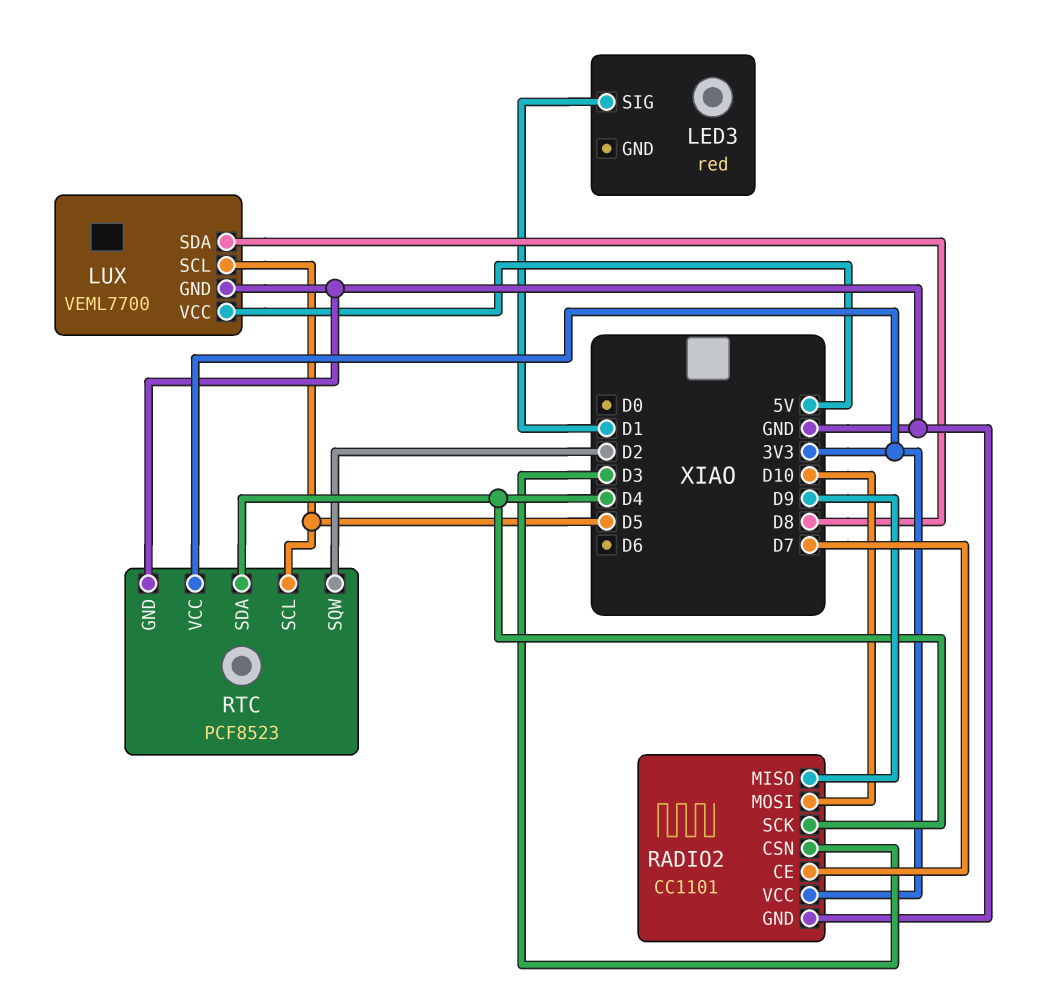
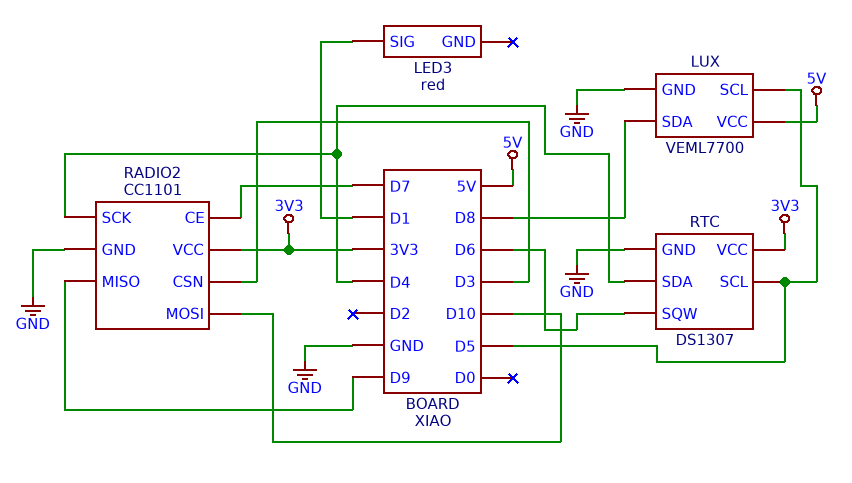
RTC: PCF8523 -> DS1307
RTC pin SQW: D2 -> D6

